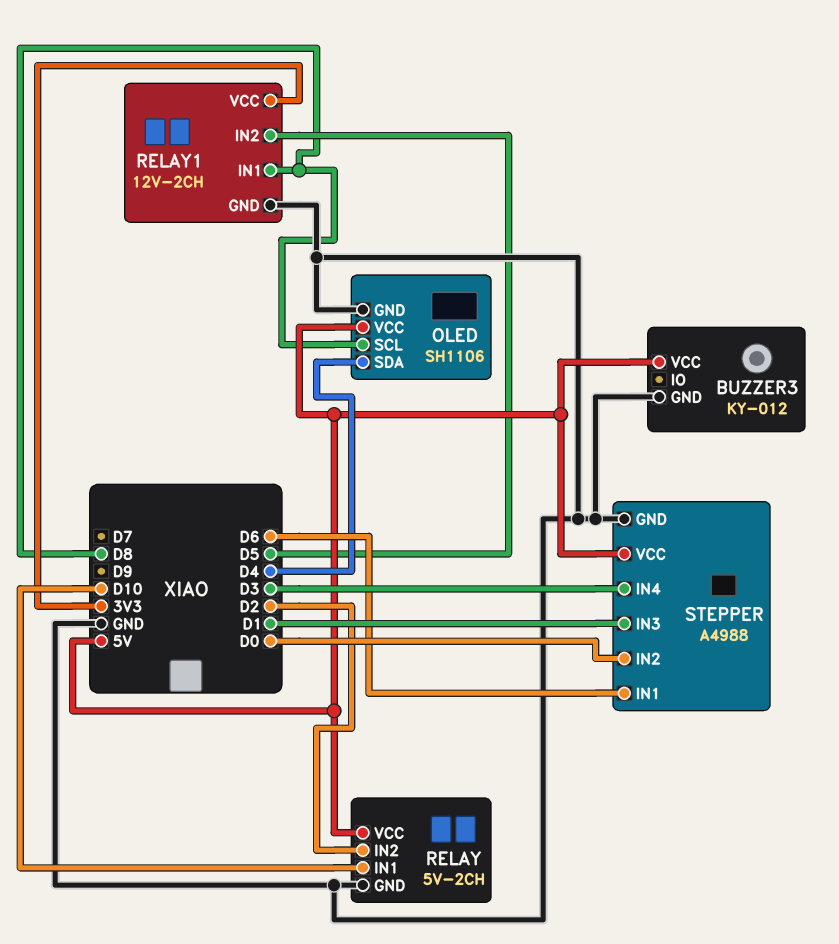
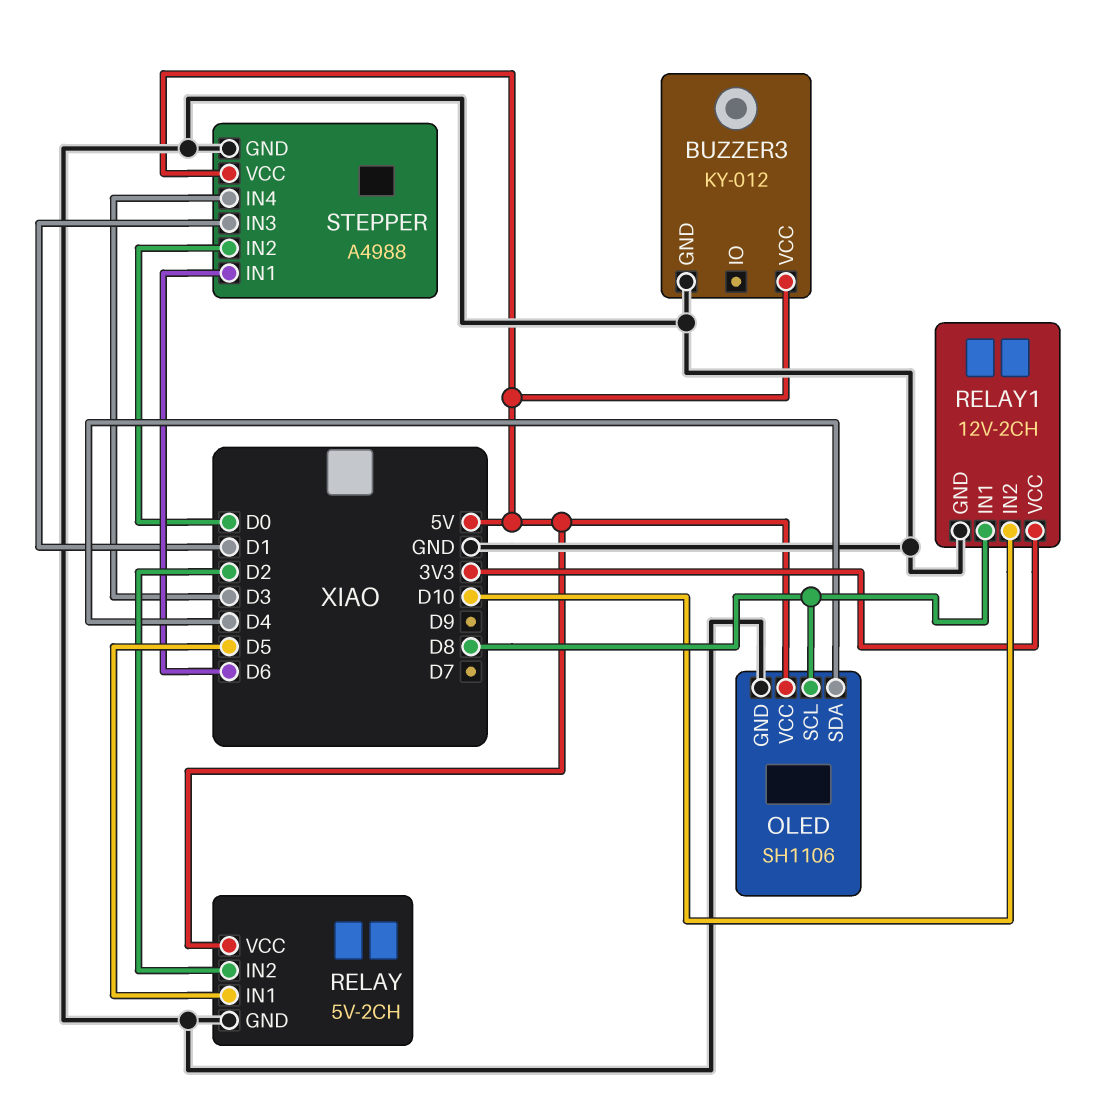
RELAY pin IN1: D10 -> D5
RELAY1 pin IN2: D5 -> D10

